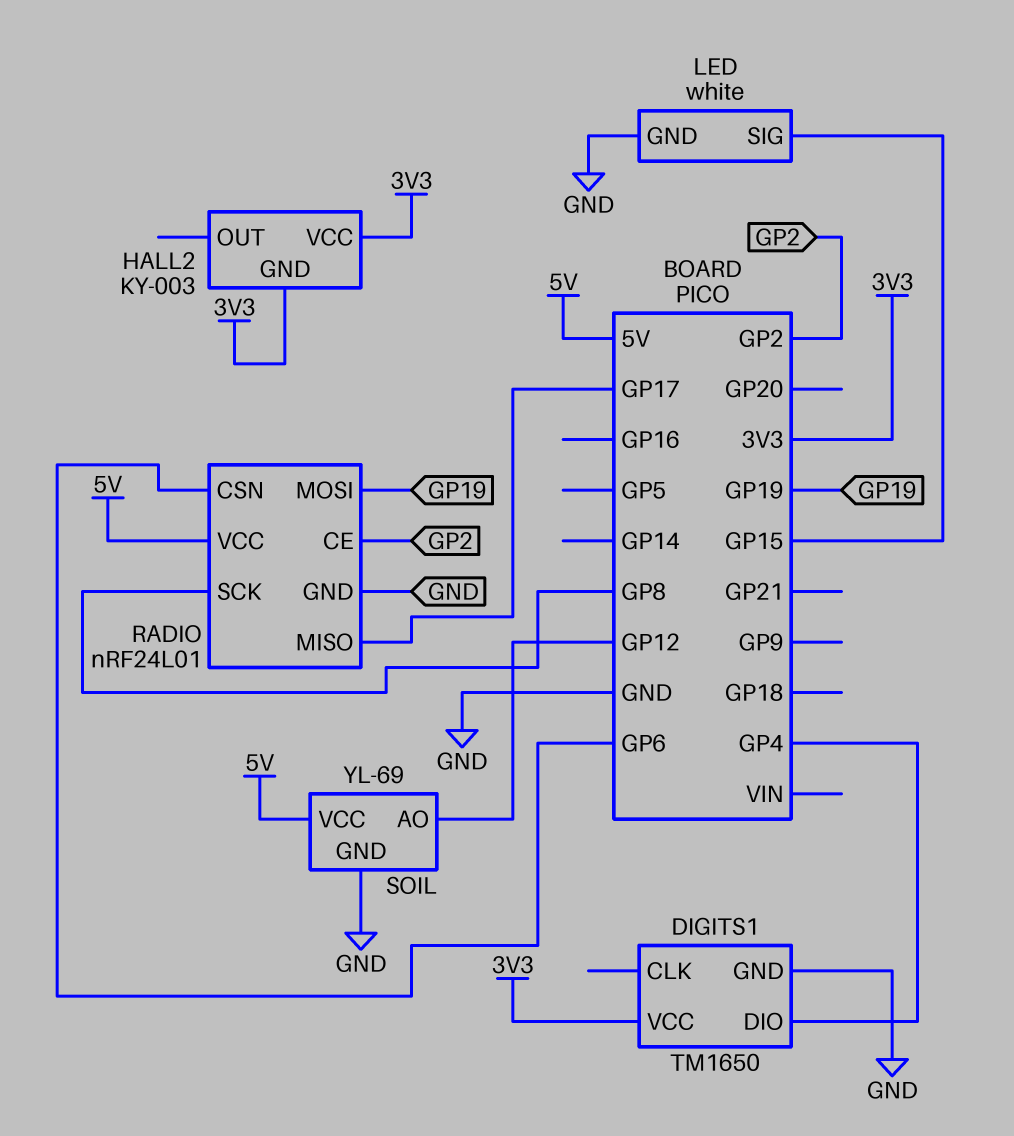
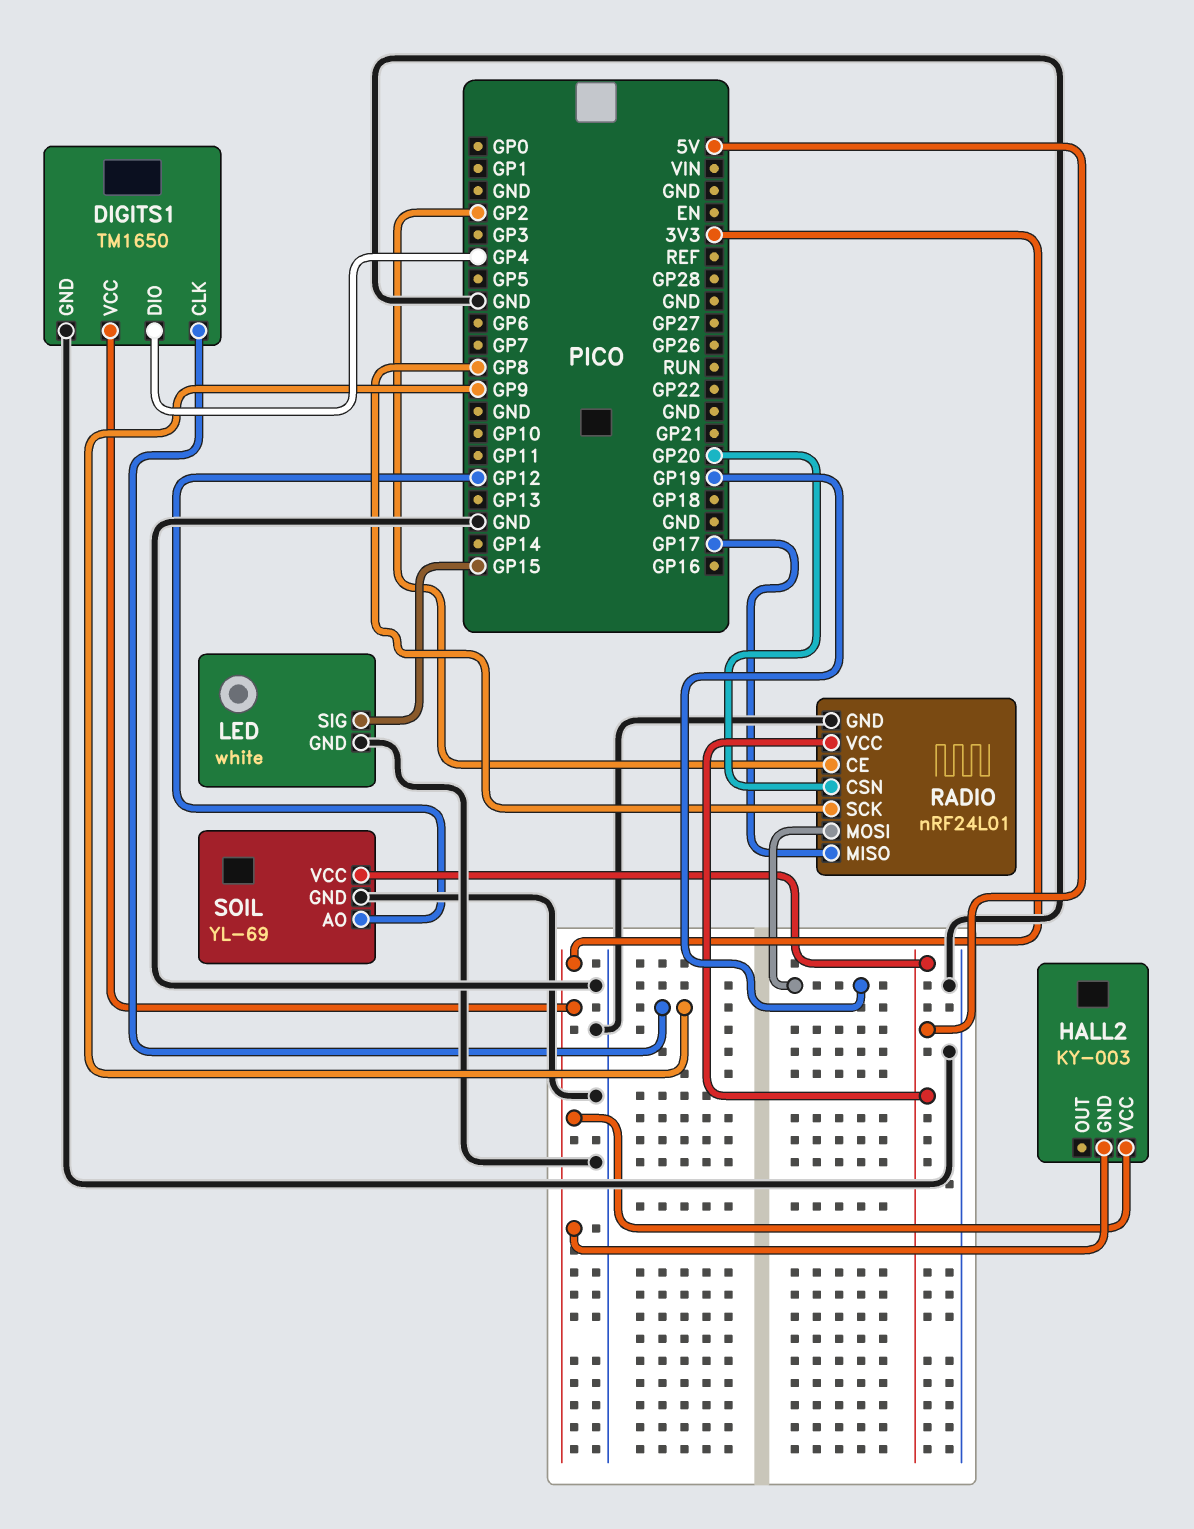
DIGITS1 pin CLK: none -> GP9
RADIO pin CSN: GP6 -> GP20

